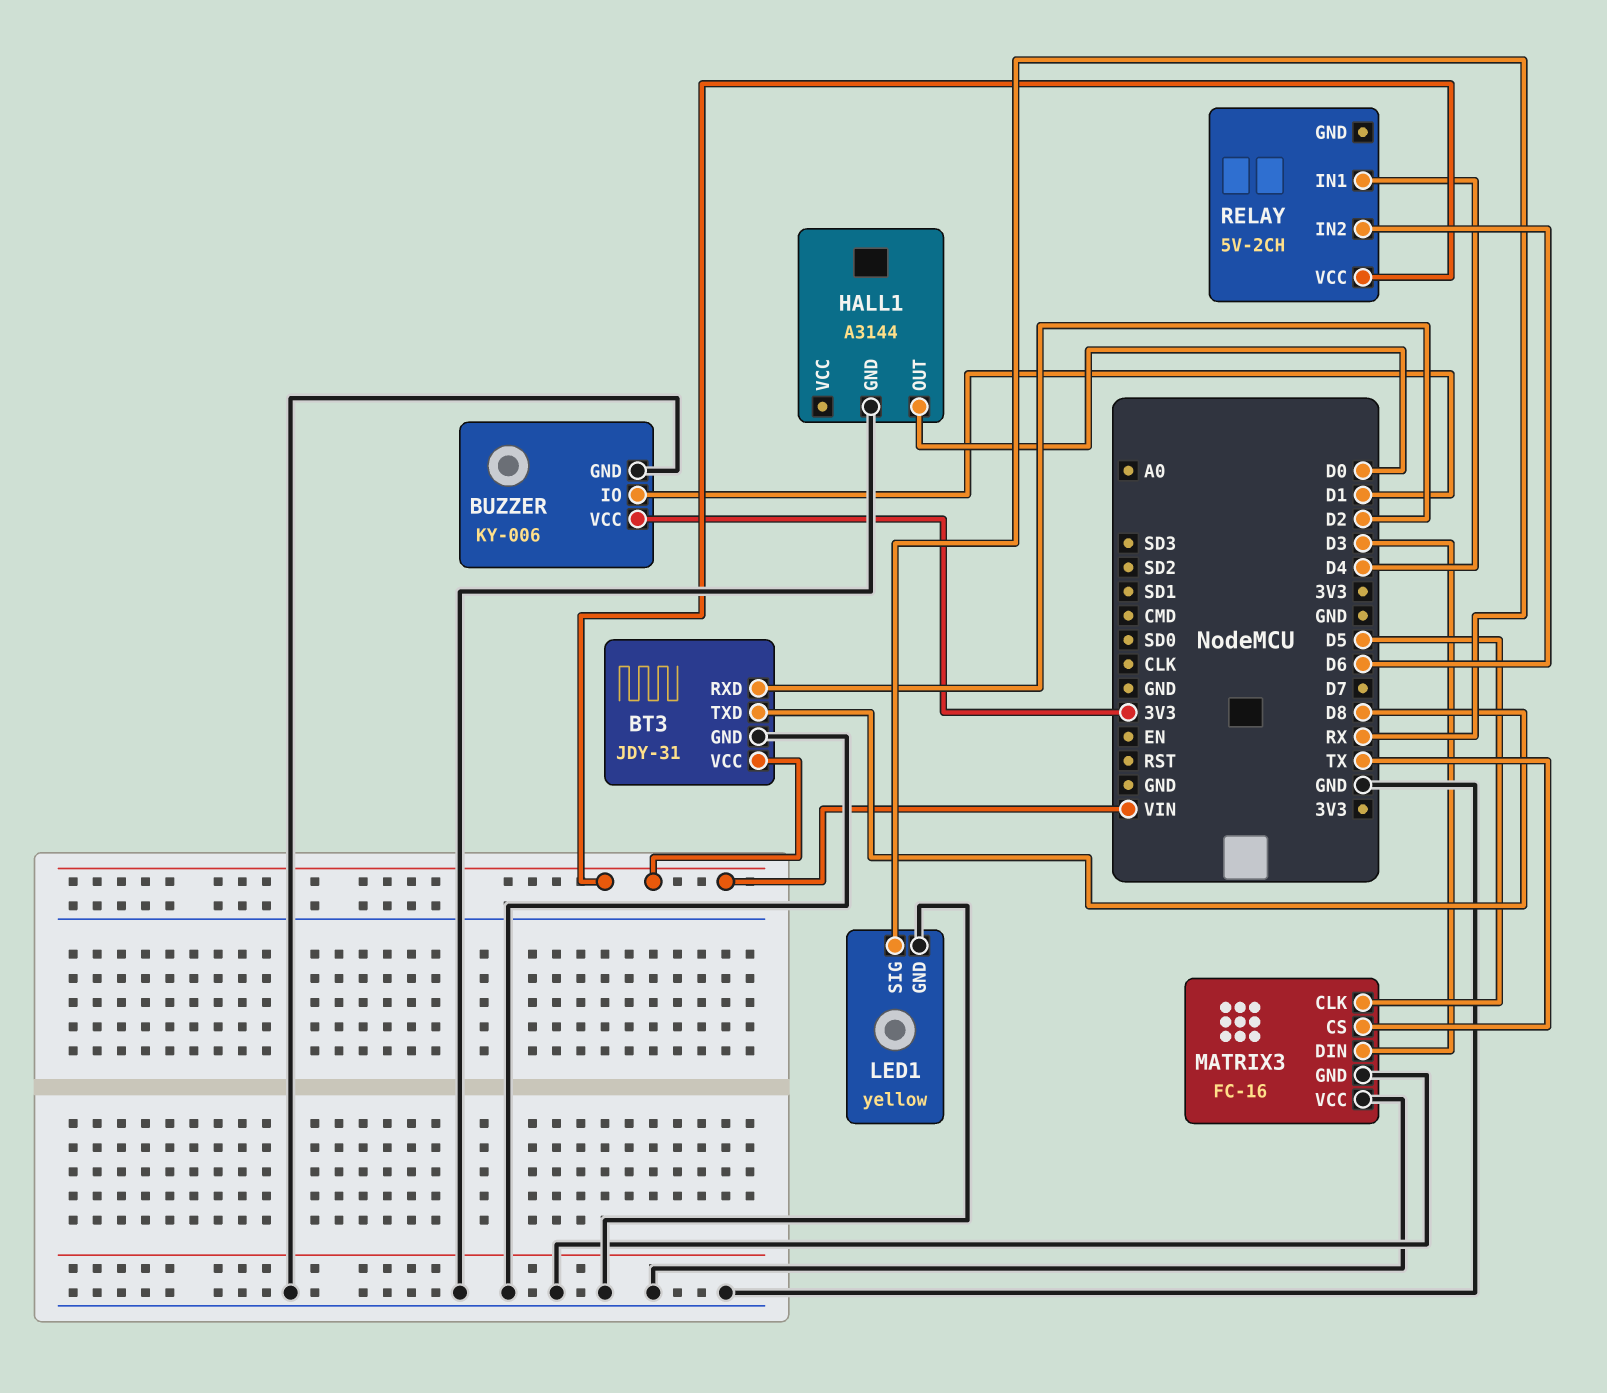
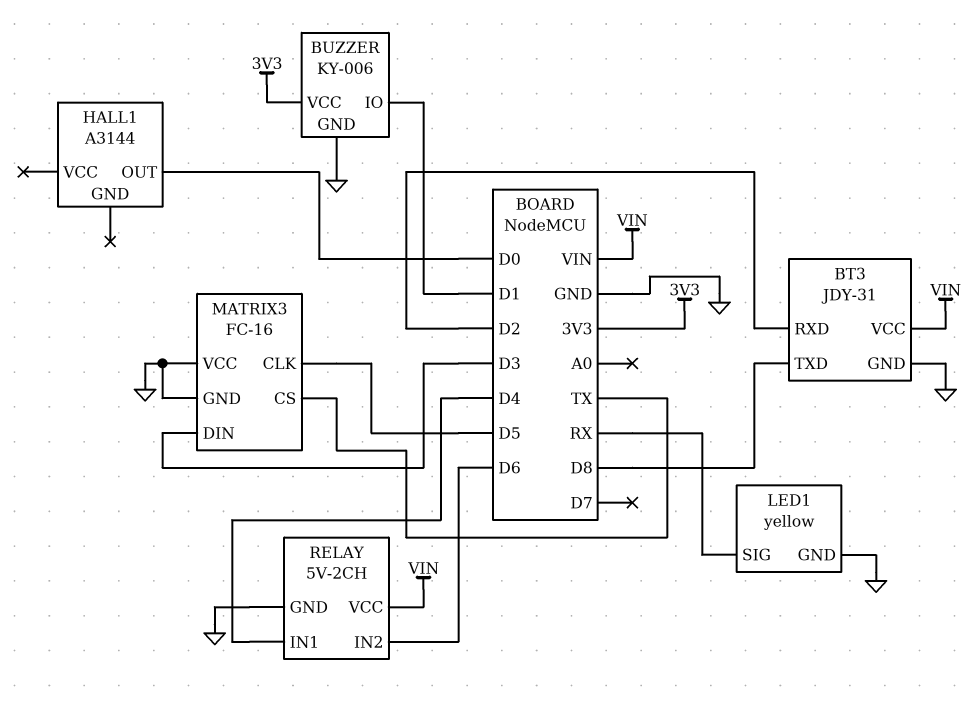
HALL1 pin GND: GND -> none
RELAY pin GND: none -> GND

